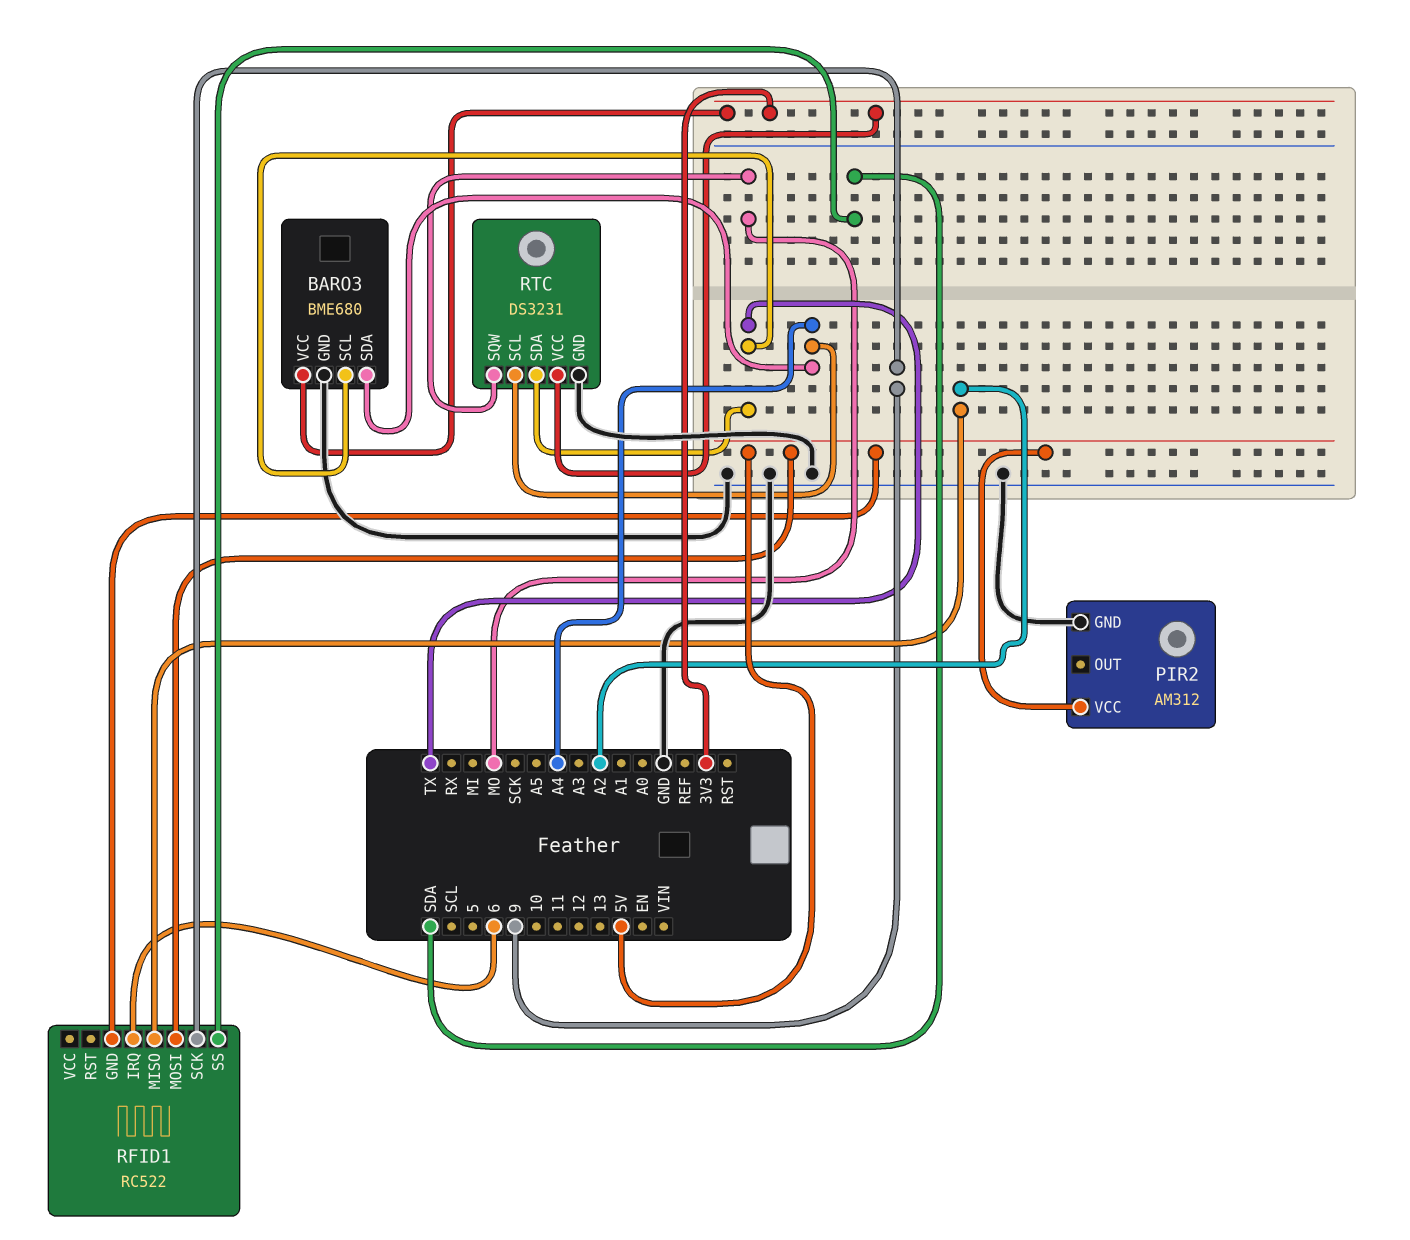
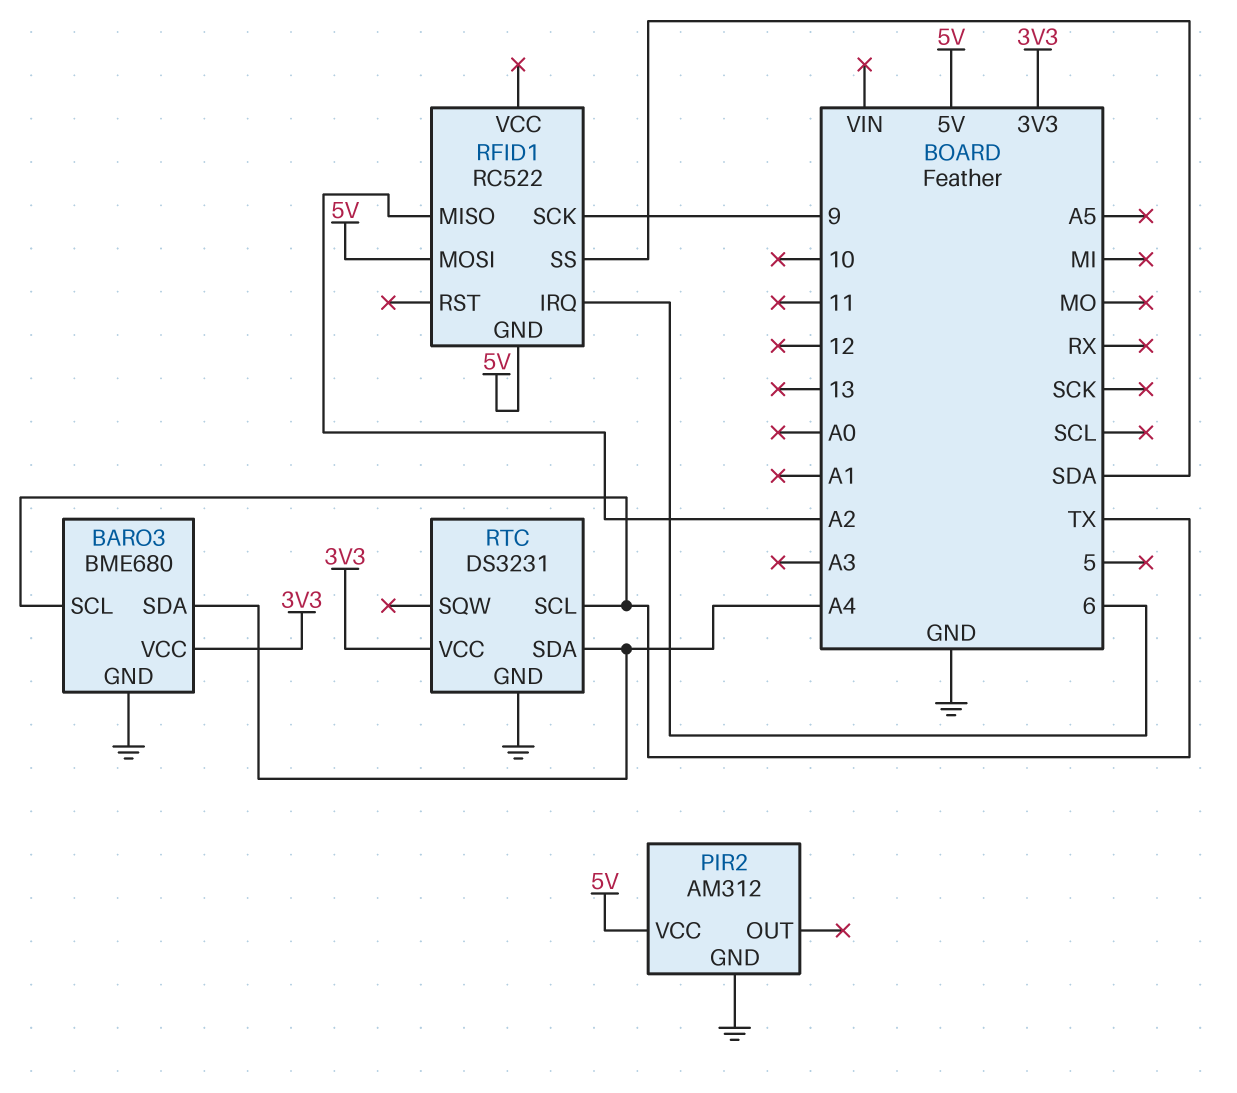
RTC pin SCL: A4 -> TX
RTC pin SDA: TX -> A4
RTC pin SQW: MO -> none

